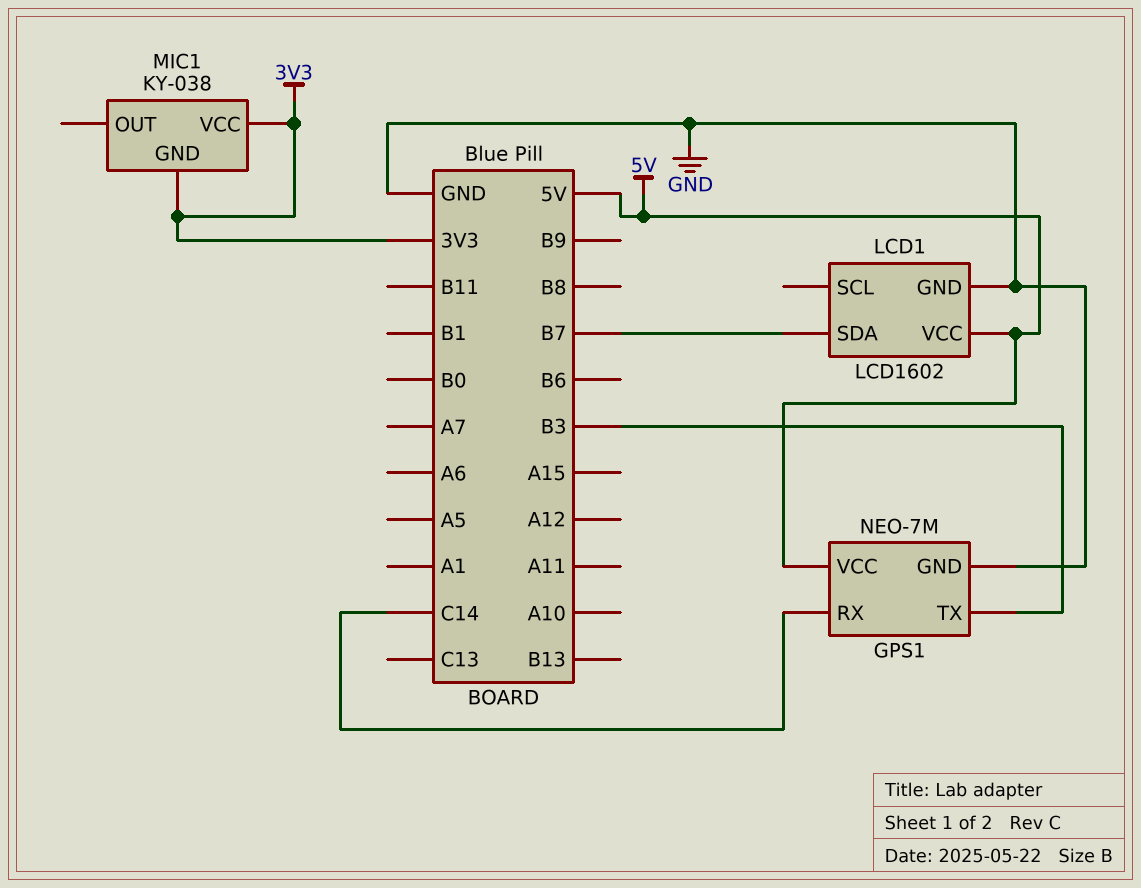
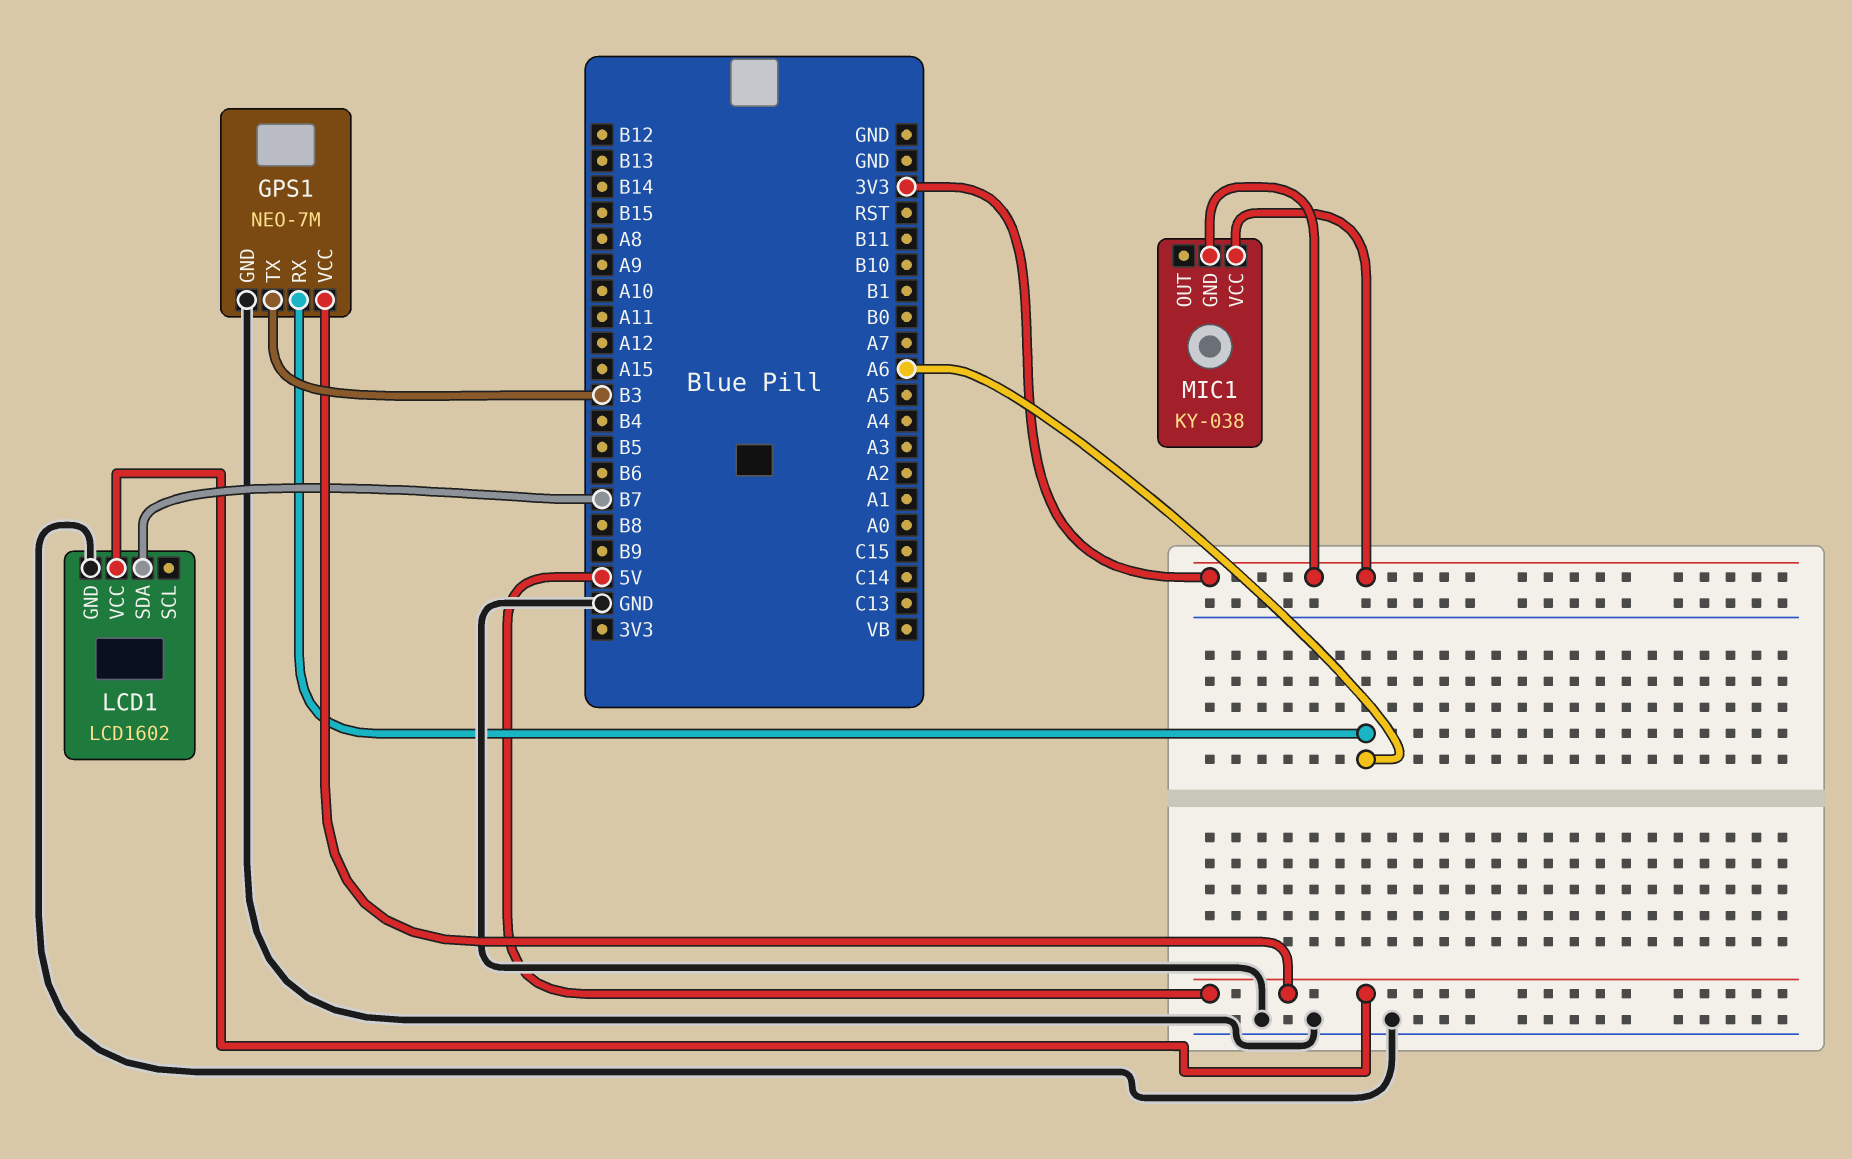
GPS1 pin RX: C14 -> A6

